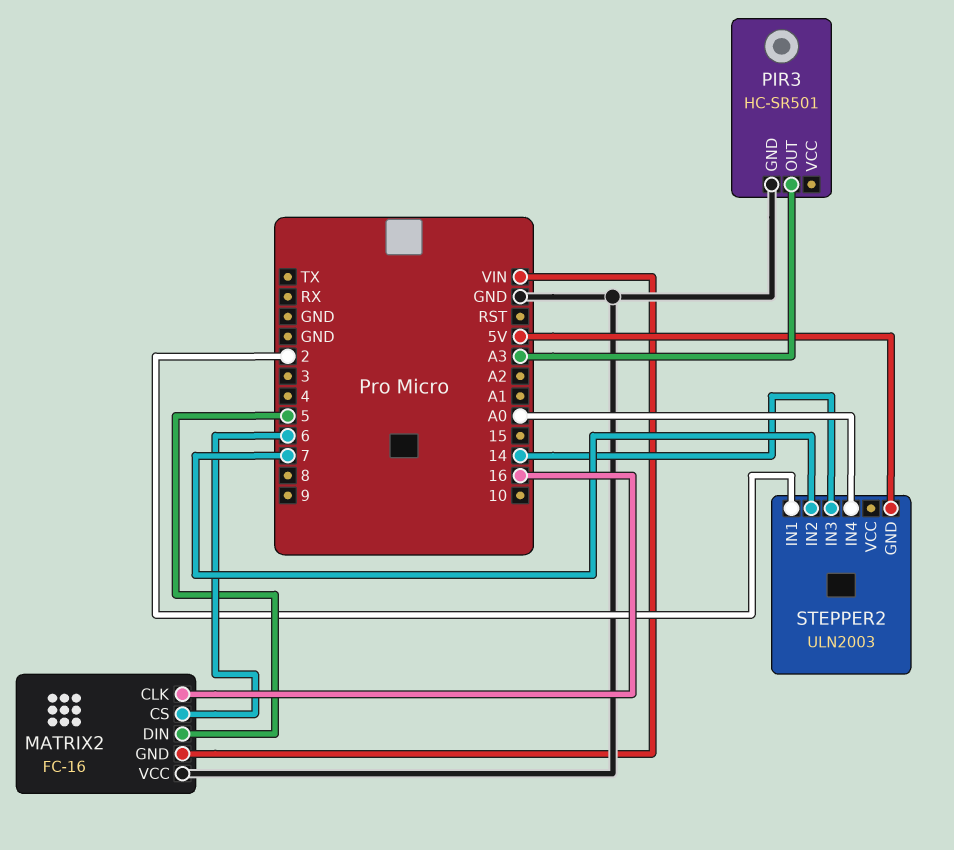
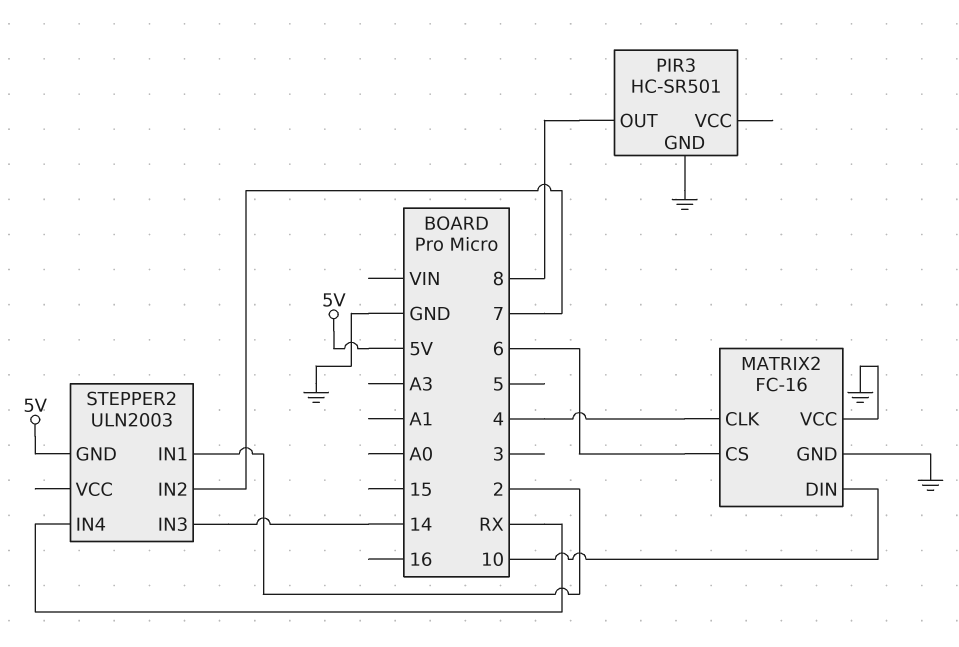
MATRIX2 pin CLK: 16 -> 4
MATRIX2 pin DIN: 5 -> 10
MATRIX2 pin GND: VIN -> GND
PIR3 pin OUT: A3 -> 8
STEPPER2 pin IN4: A0 -> RX

